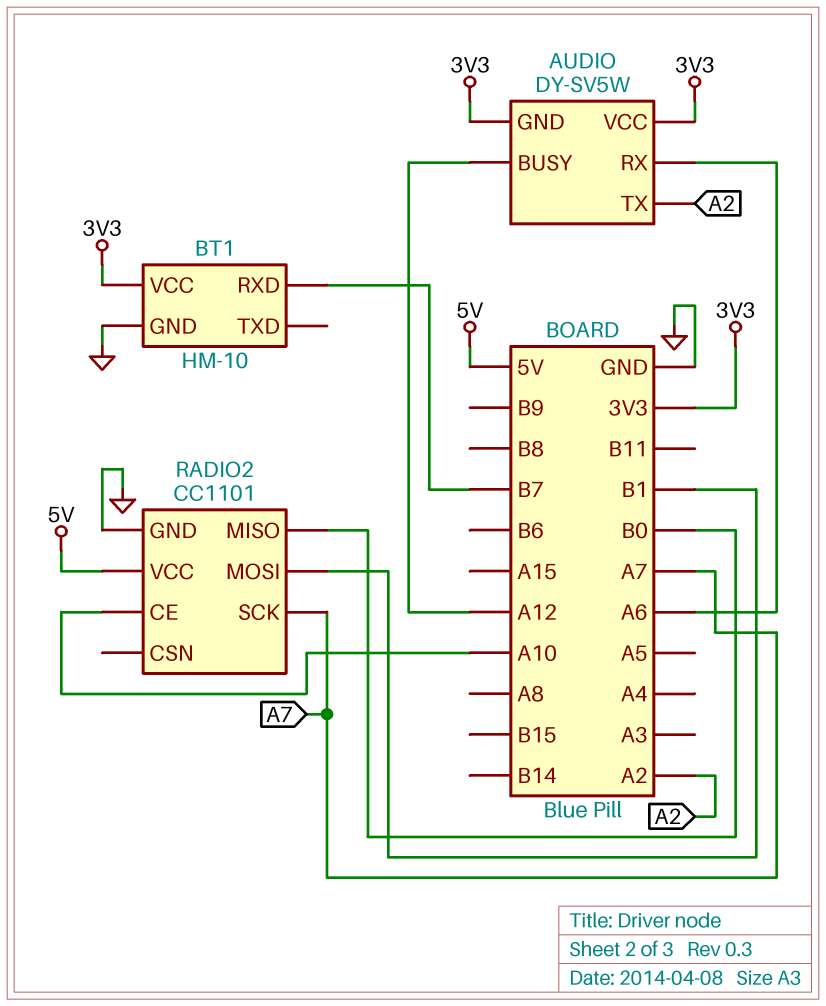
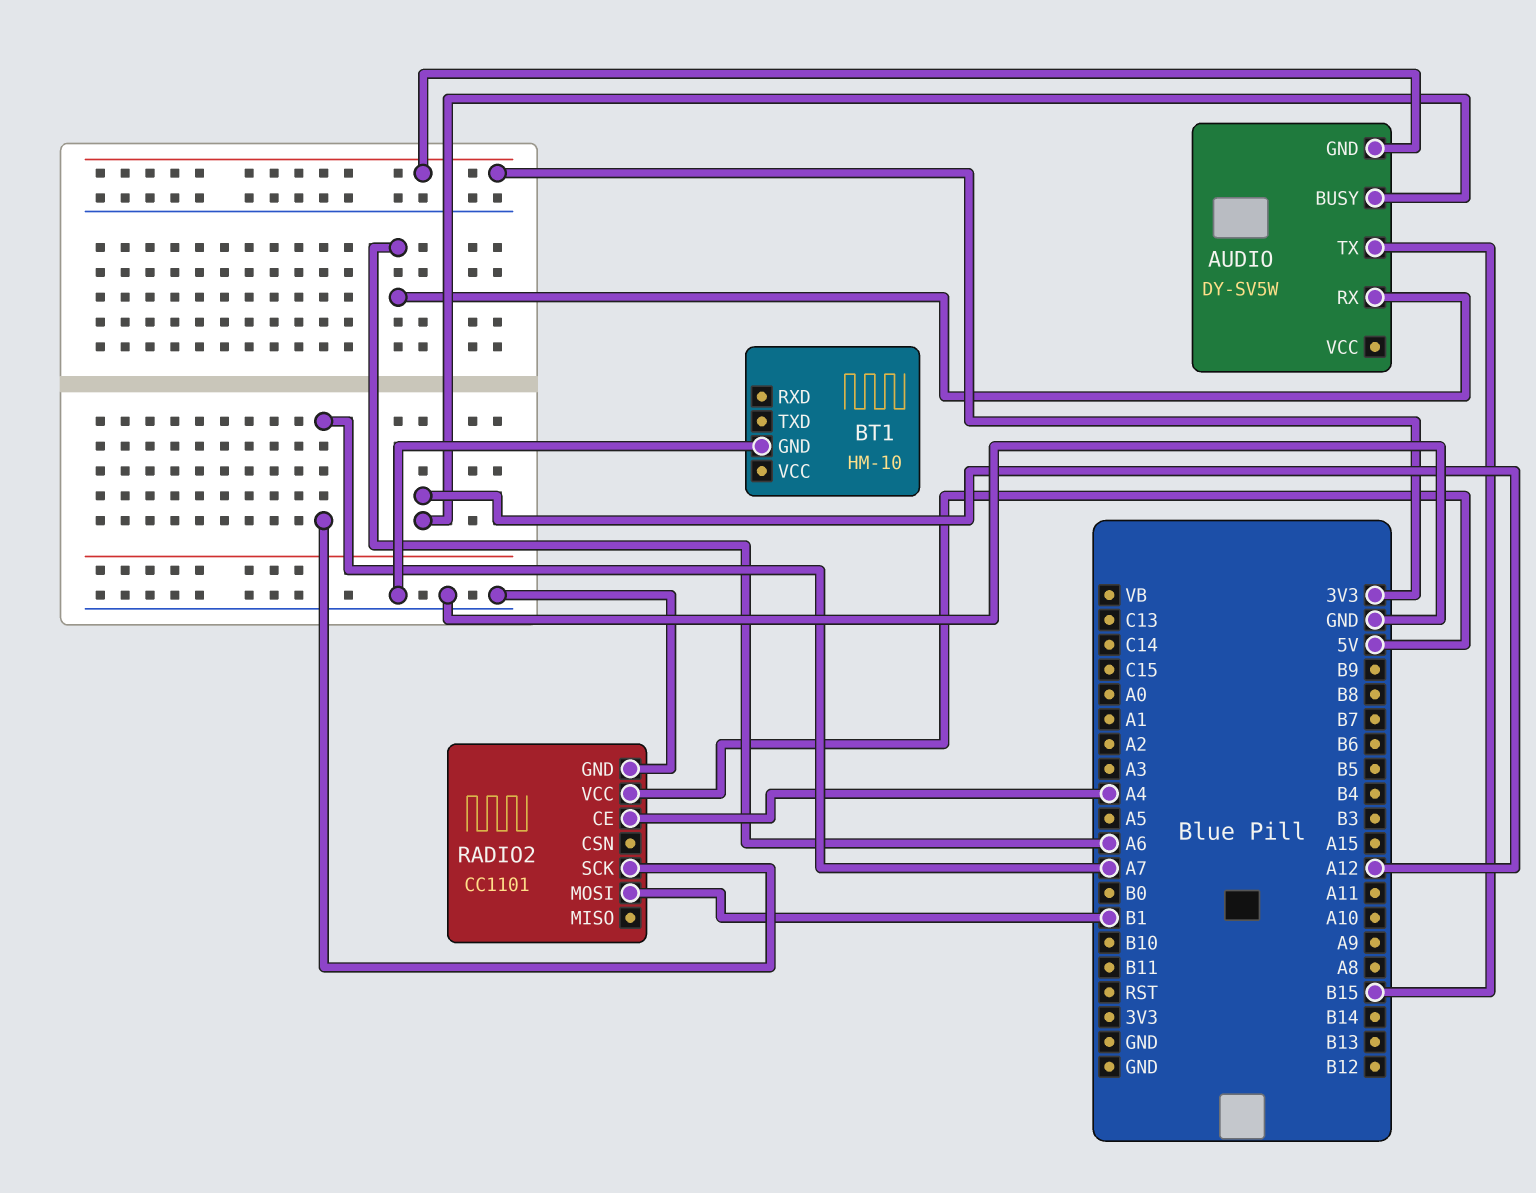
AUDIO pin TX: A2 -> B15
AUDIO pin VCC: 3V3 -> none
BT1 pin RXD: B7 -> none
BT1 pin VCC: 3V3 -> none
RADIO2 pin CE: A10 -> A4
RADIO2 pin MISO: B0 -> none

